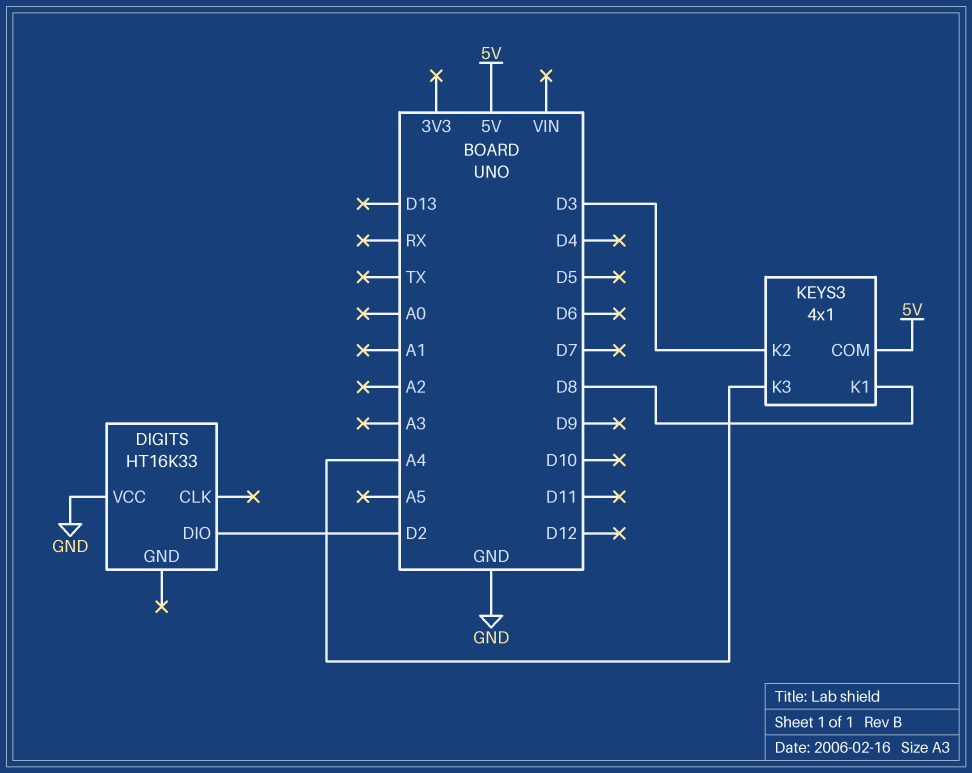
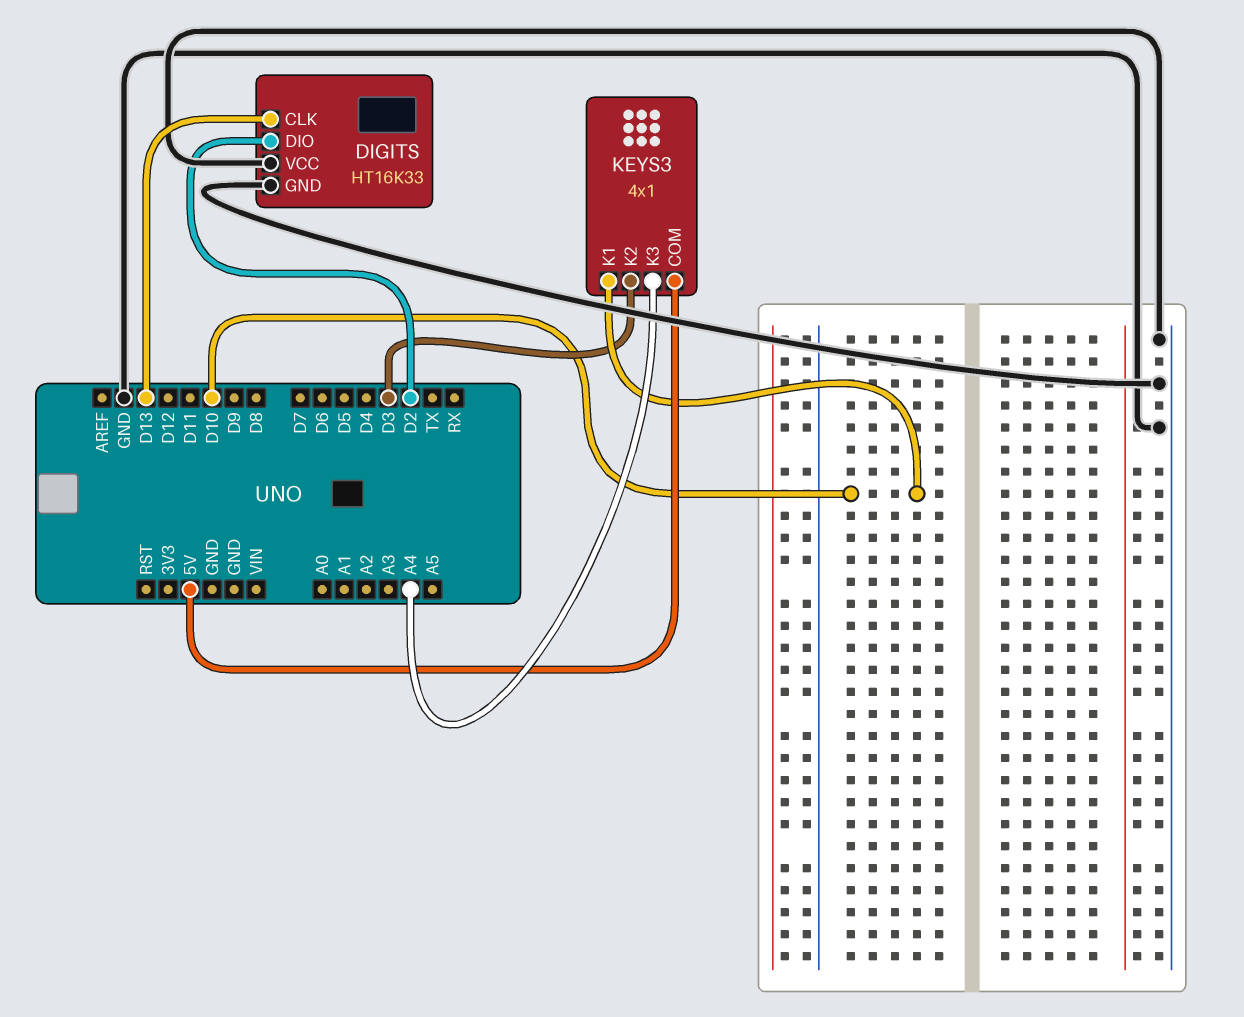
DIGITS pin CLK: none -> D13
DIGITS pin GND: none -> GND
KEYS3 pin K1: D8 -> D10

